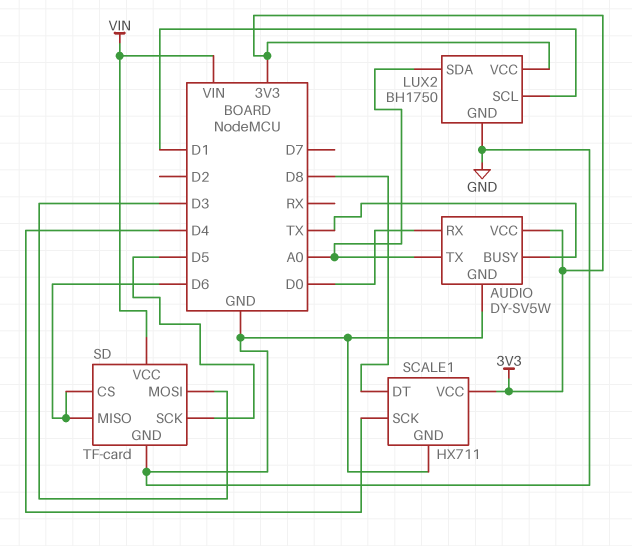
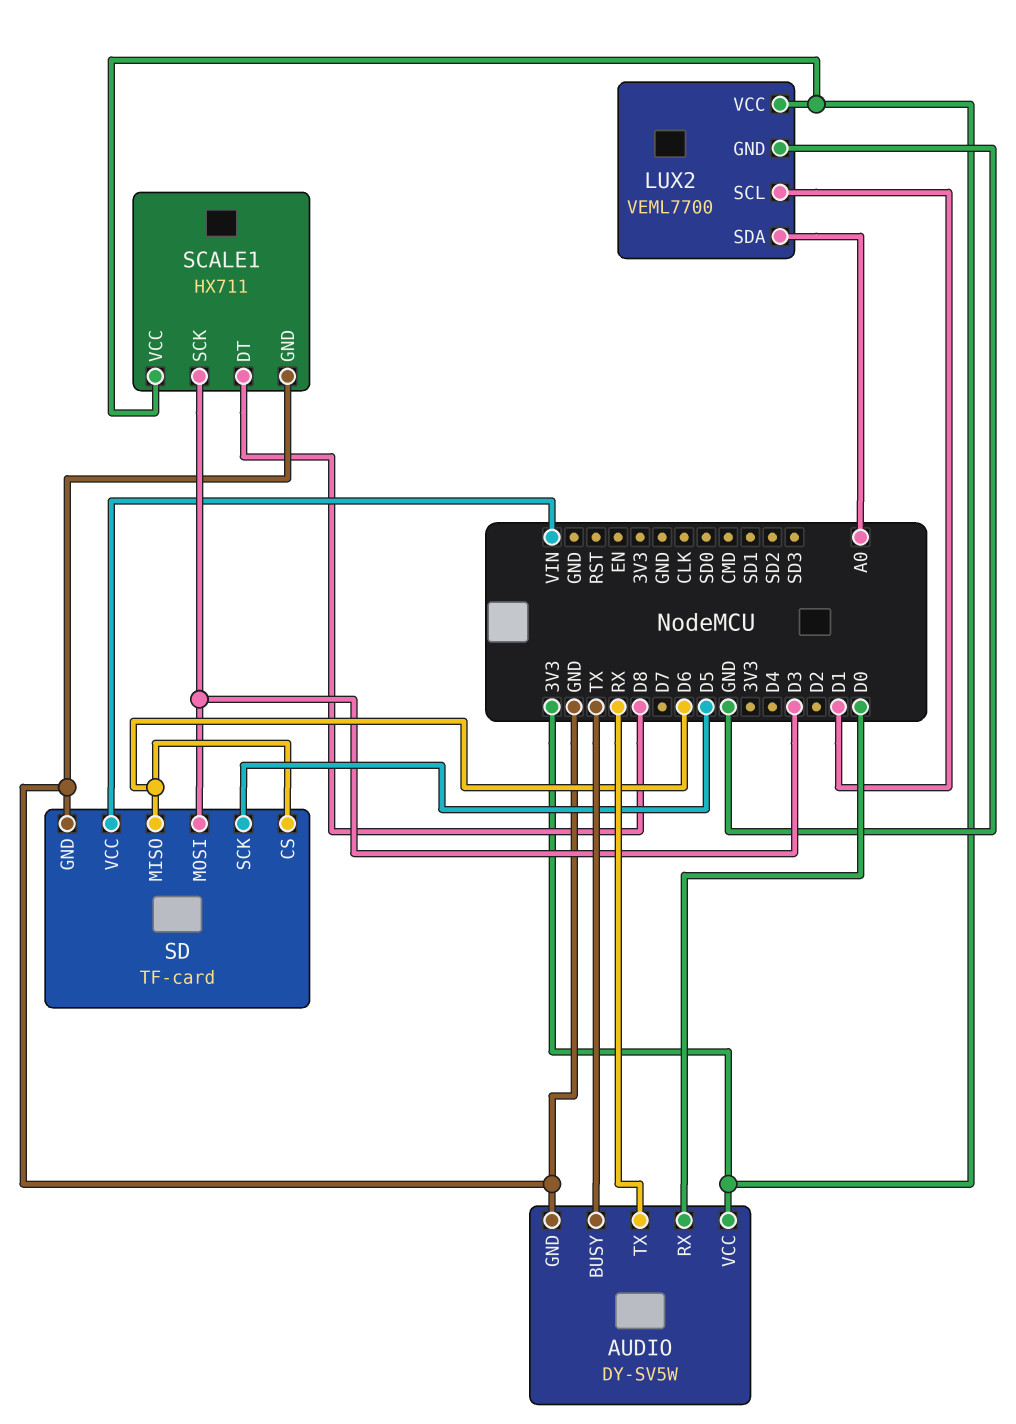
AUDIO pin TX: A0 -> RX
LUX2: BH1750 -> VEML7700
SCALE1 pin SCK: D4 -> D3

